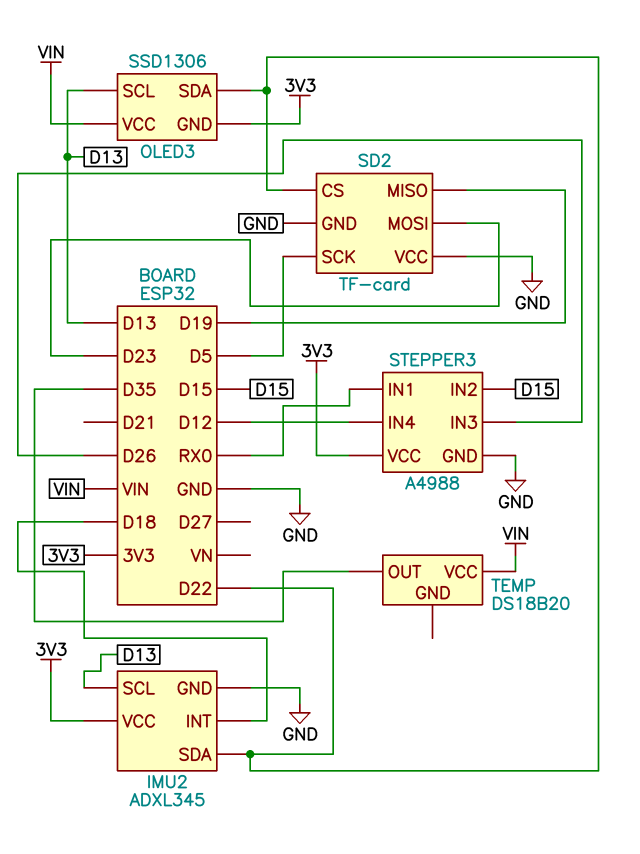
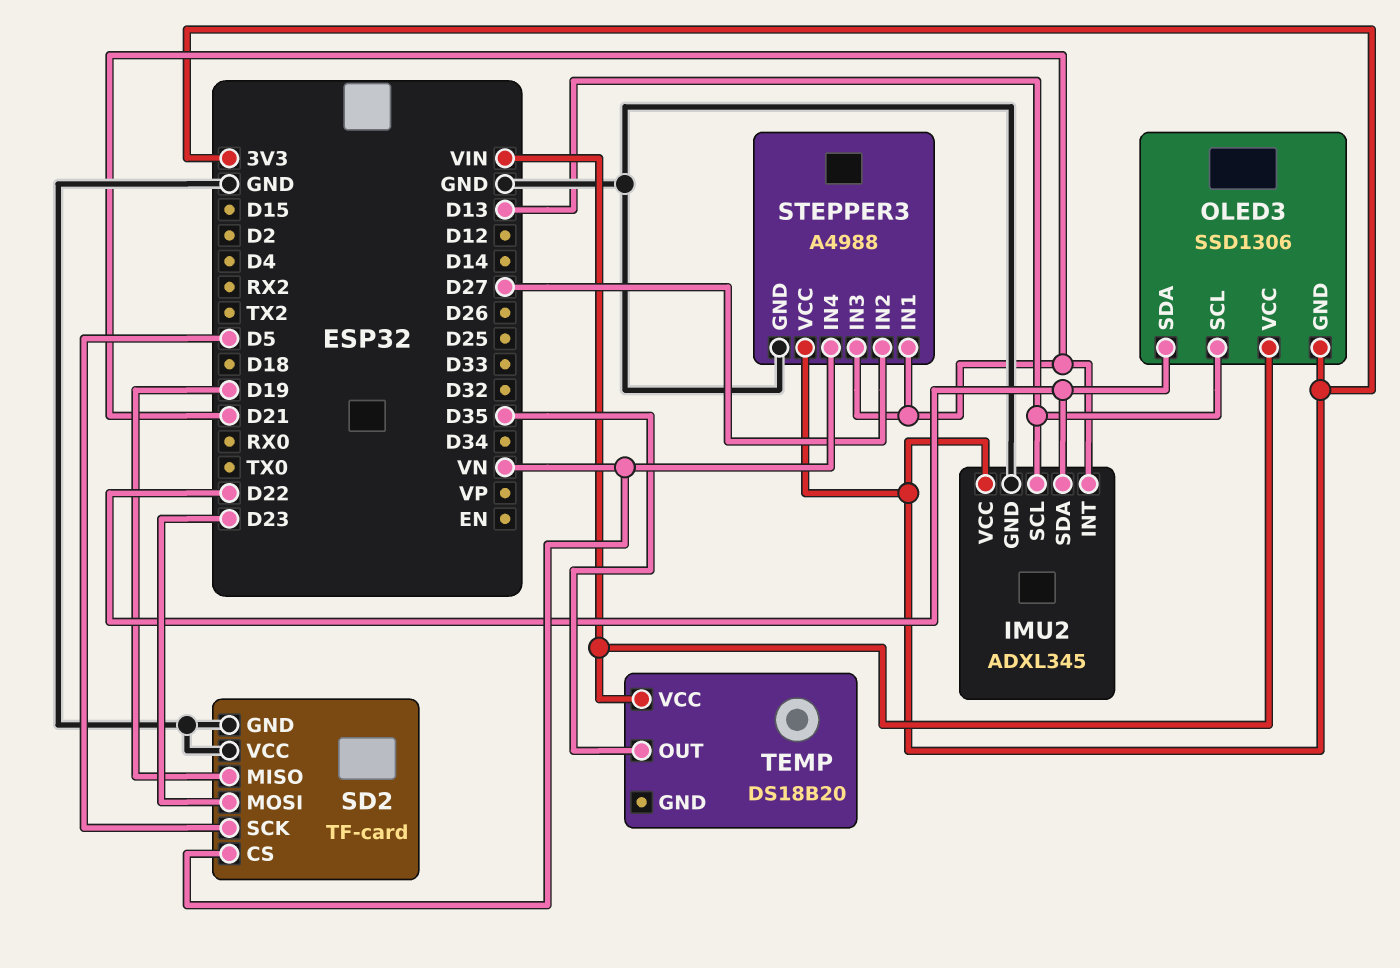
IMU2 pin INT: D18 -> D21
SD2 pin CS: D22 -> VN
STEPPER3 pin IN1: RX0 -> D21
STEPPER3 pin IN2: D15 -> D27
STEPPER3 pin IN3: D26 -> D21
STEPPER3 pin IN4: D12 -> VN

